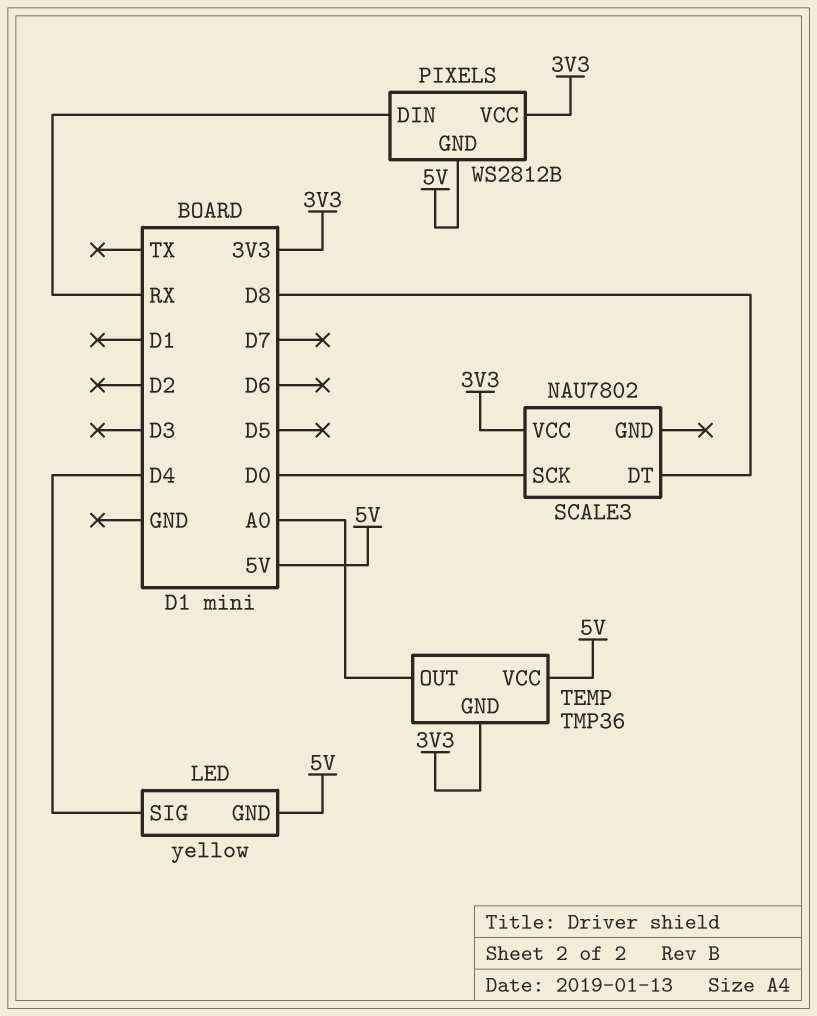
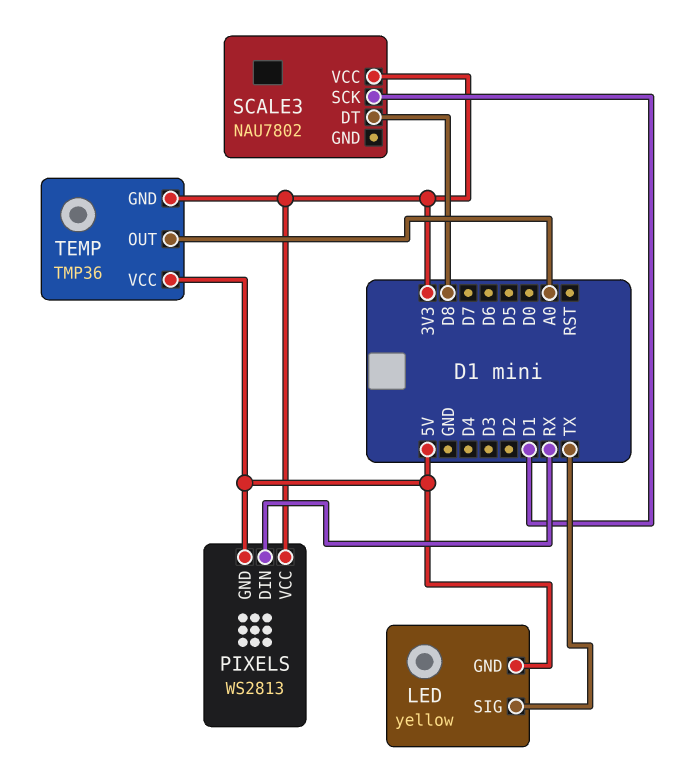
LED pin SIG: D4 -> TX
PIXELS: WS2812B -> WS2813
SCALE3 pin SCK: D0 -> D1

